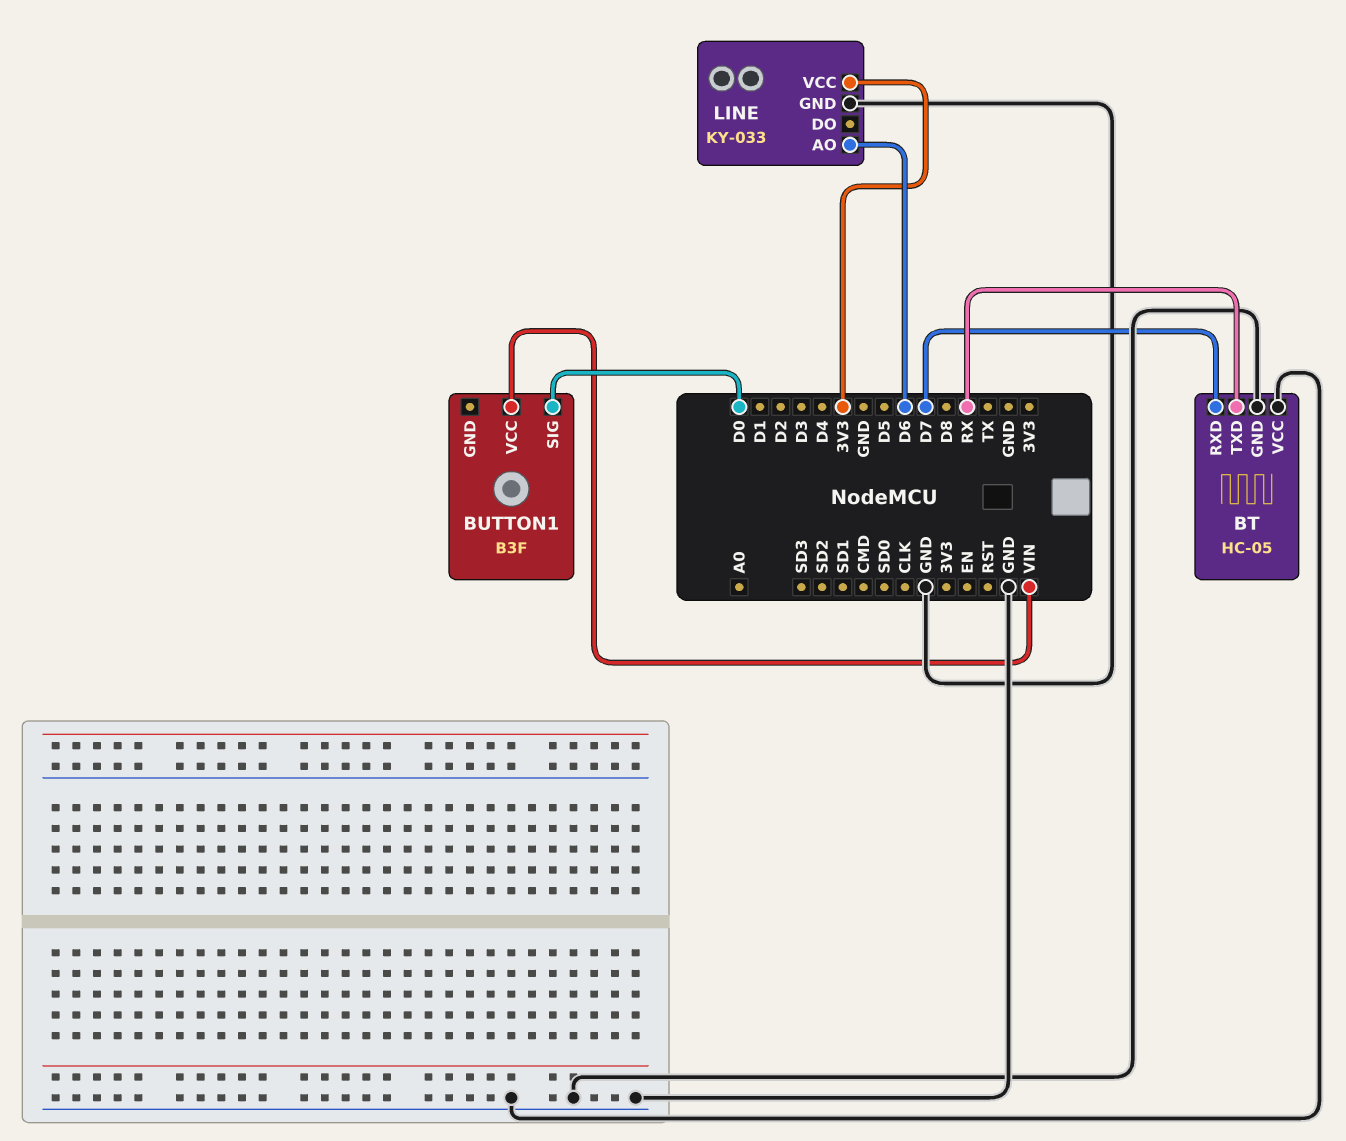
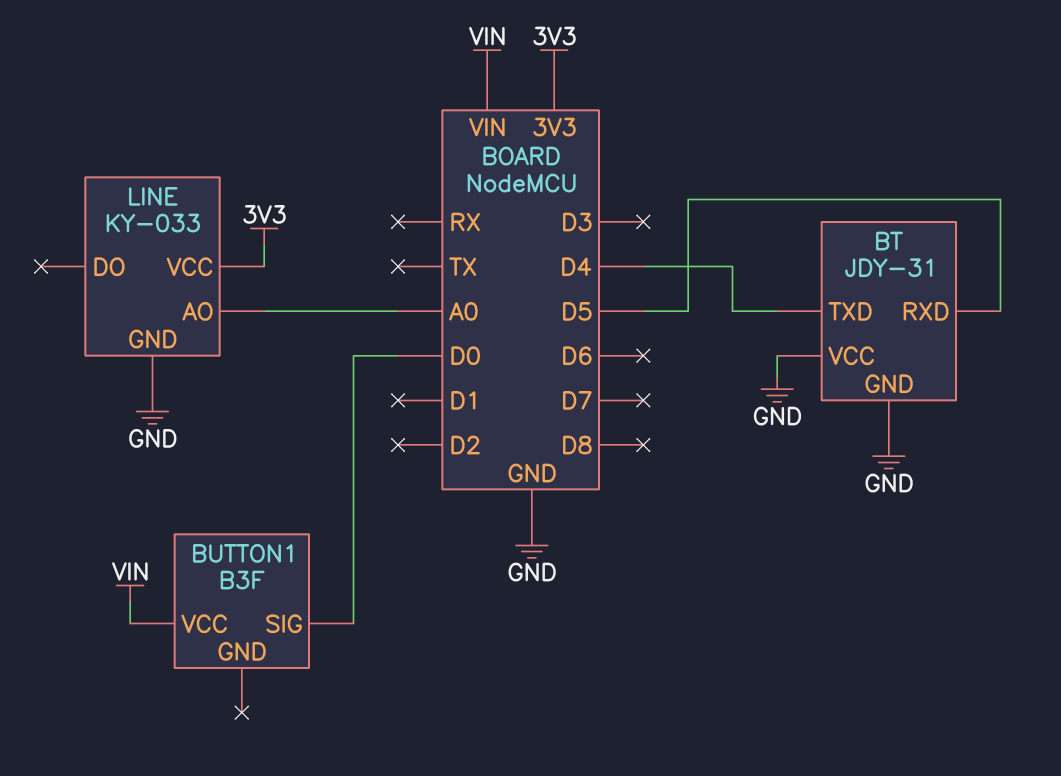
BT: HC-05 -> JDY-31
BT pin RXD: D7 -> D5
BT pin TXD: RX -> D4
LINE pin AO: D6 -> A0

